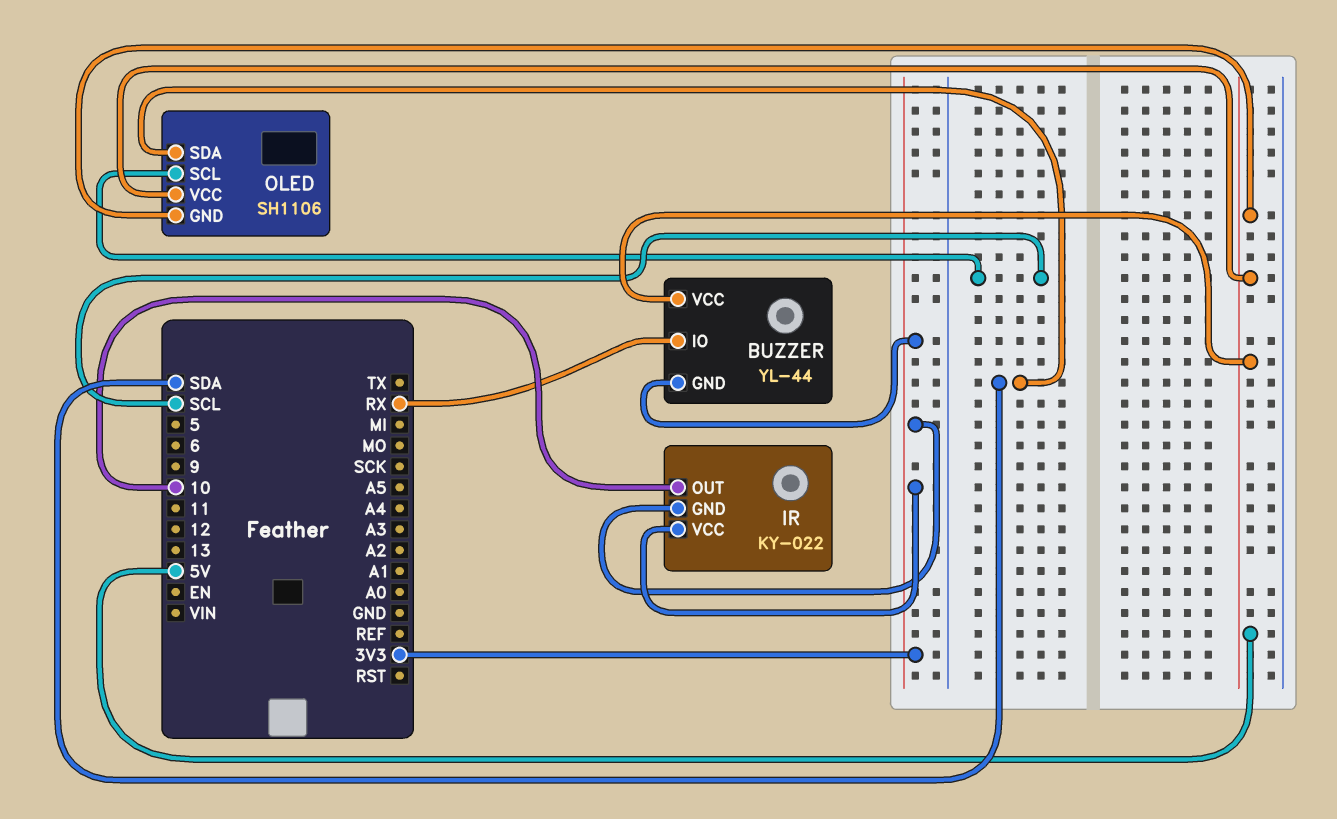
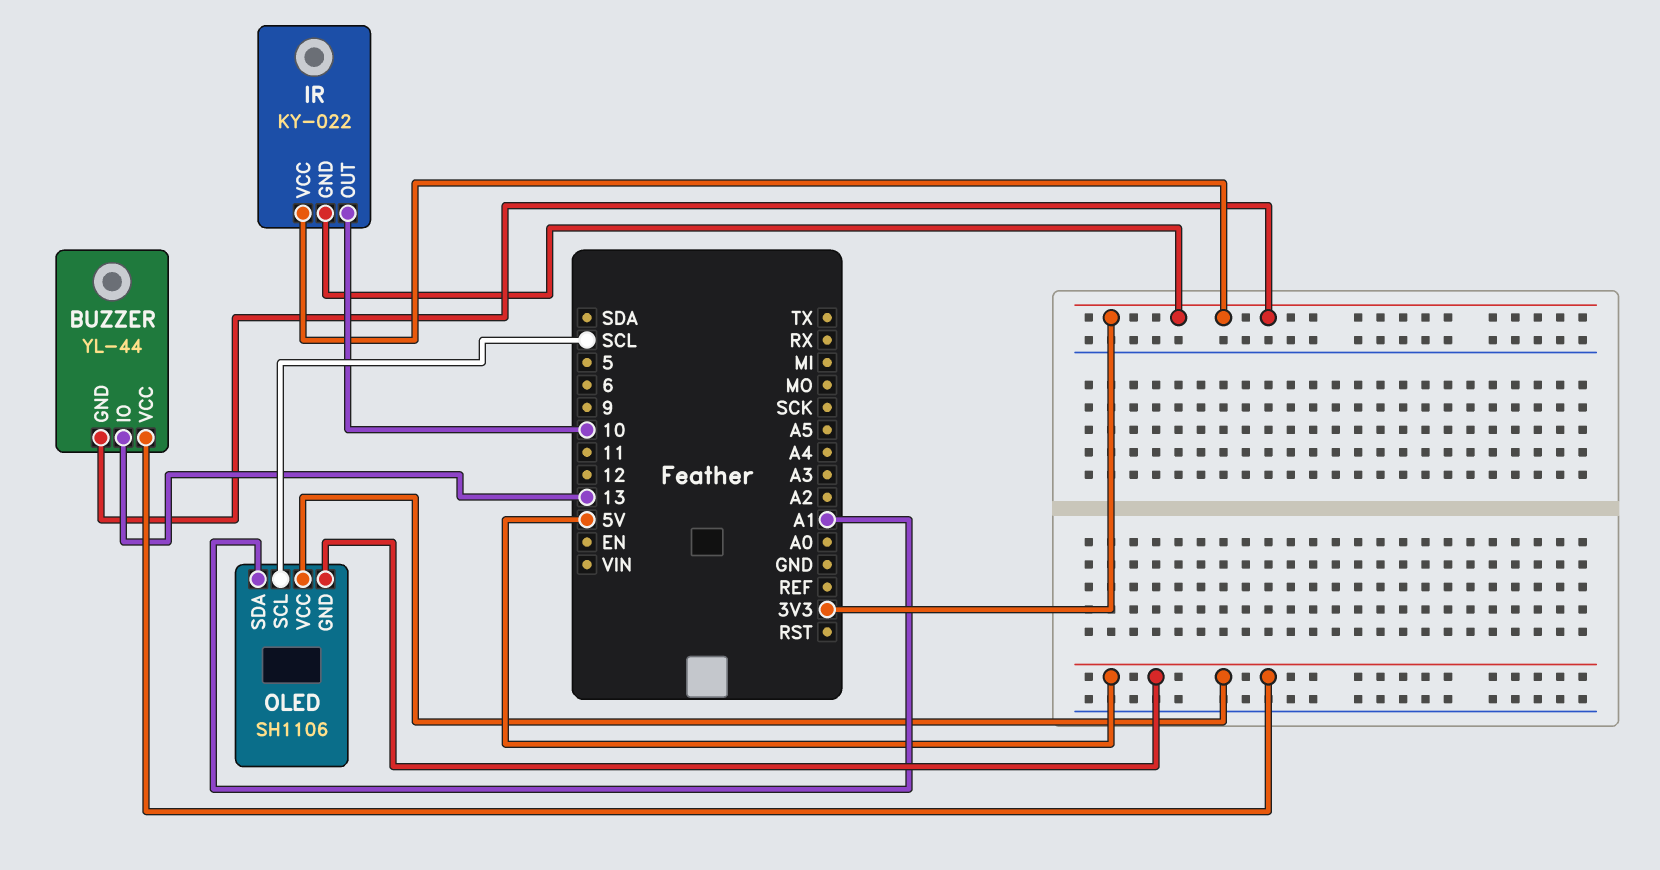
BUZZER pin IO: RX -> 13
OLED pin SDA: SDA -> A1

